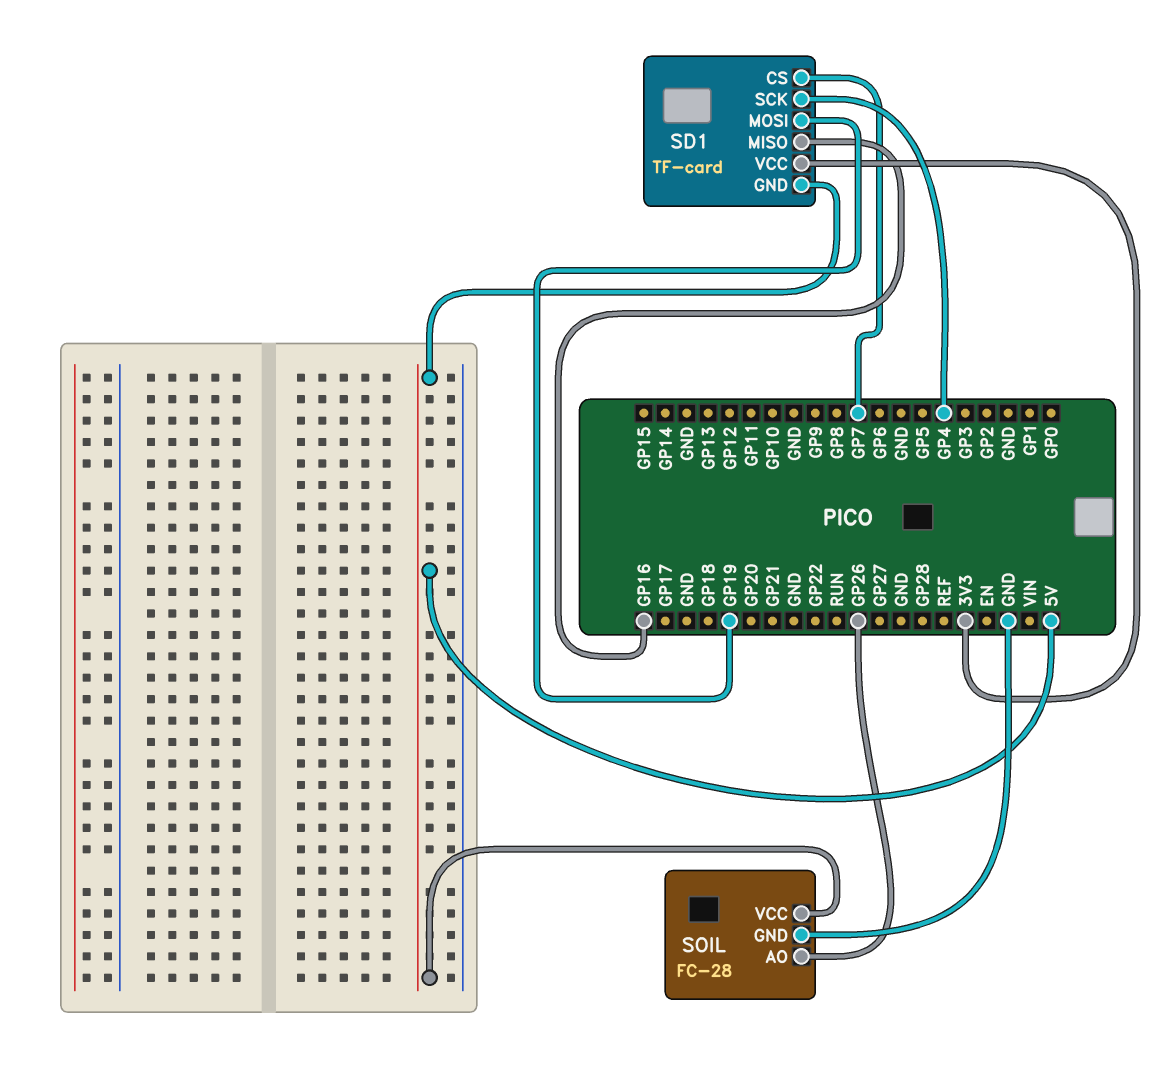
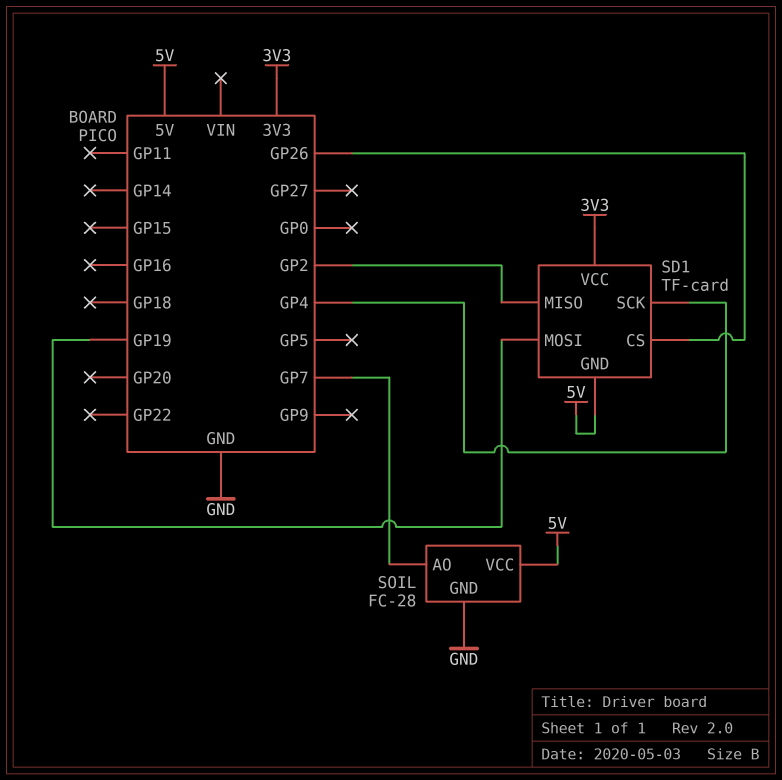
SD1 pin CS: GP7 -> GP26
SD1 pin MISO: GP16 -> GP2
SOIL pin AO: GP26 -> GP7

